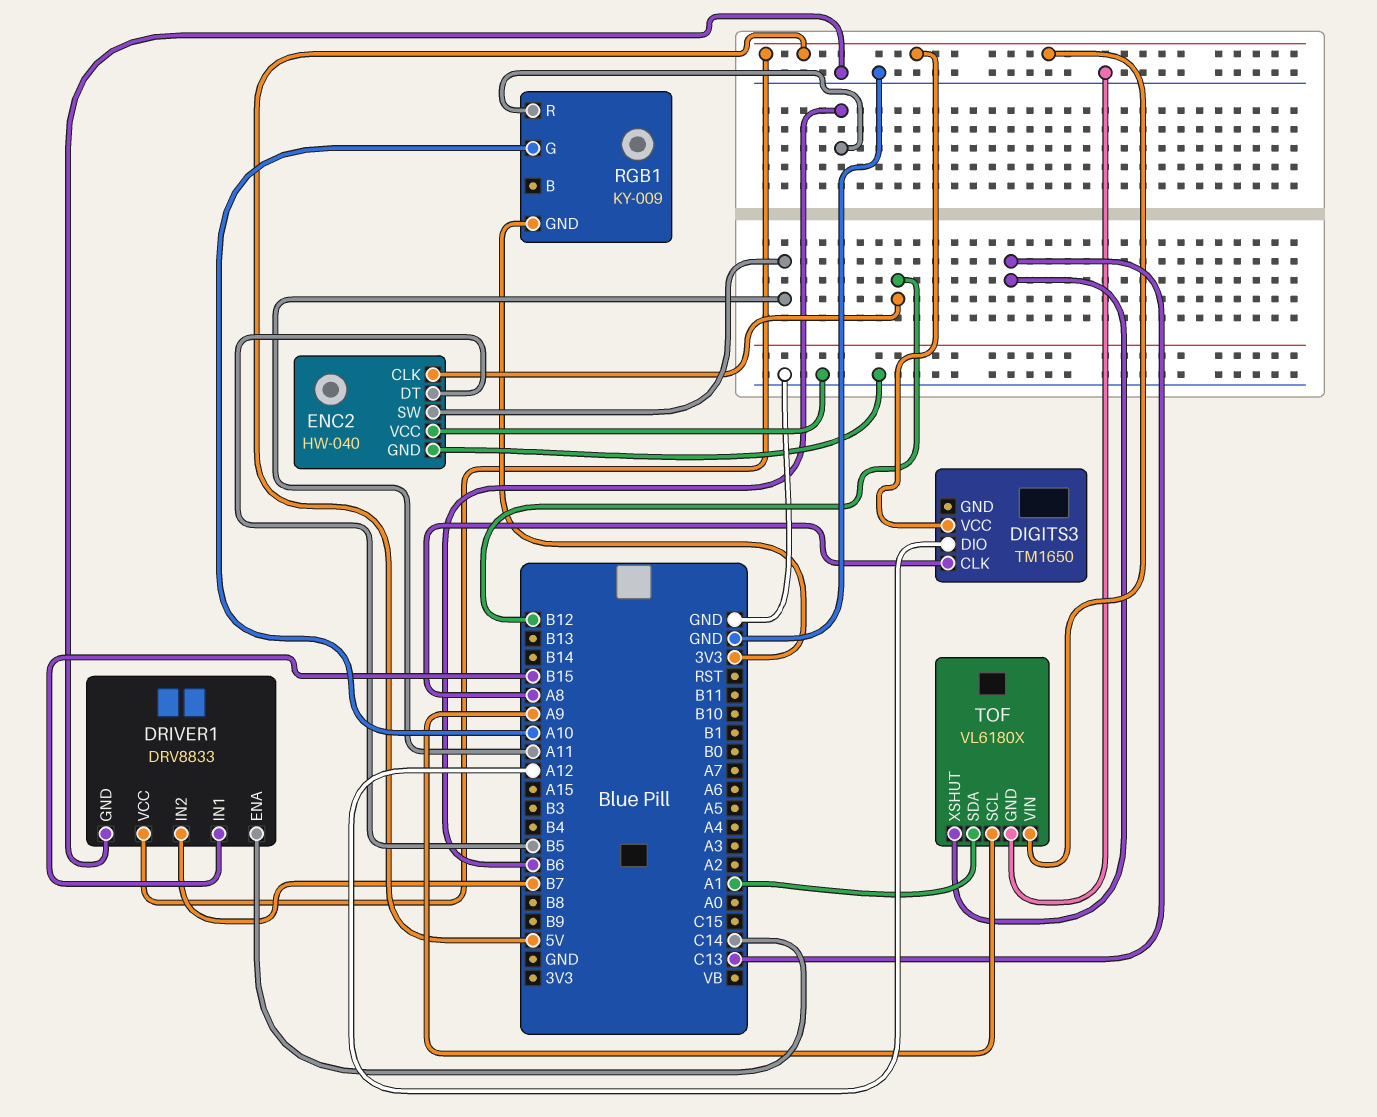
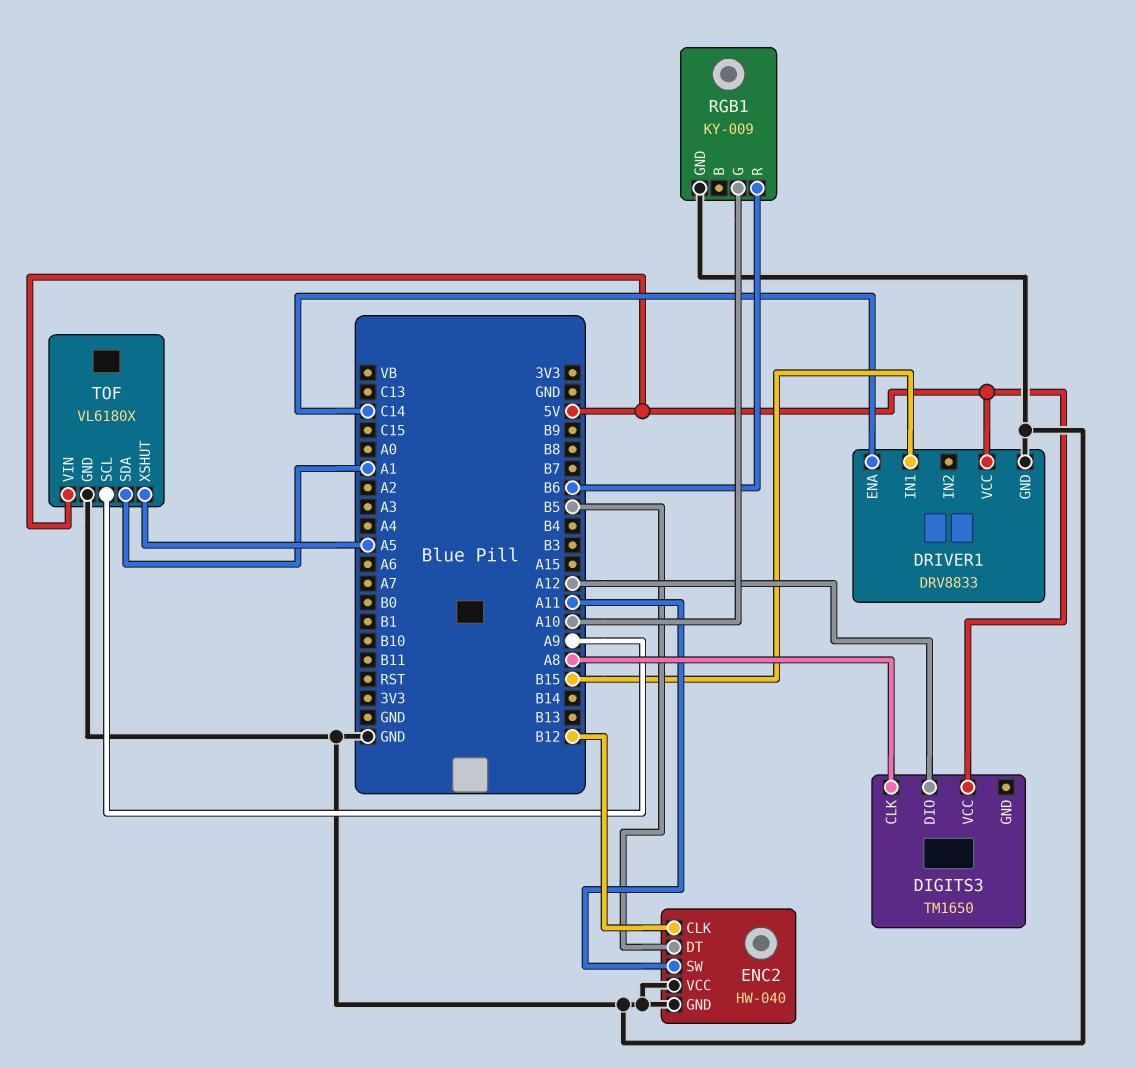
DRIVER1 pin IN2: B7 -> none
RGB1 pin GND: 3V3 -> GND
TOF pin XSHUT: C13 -> A5

